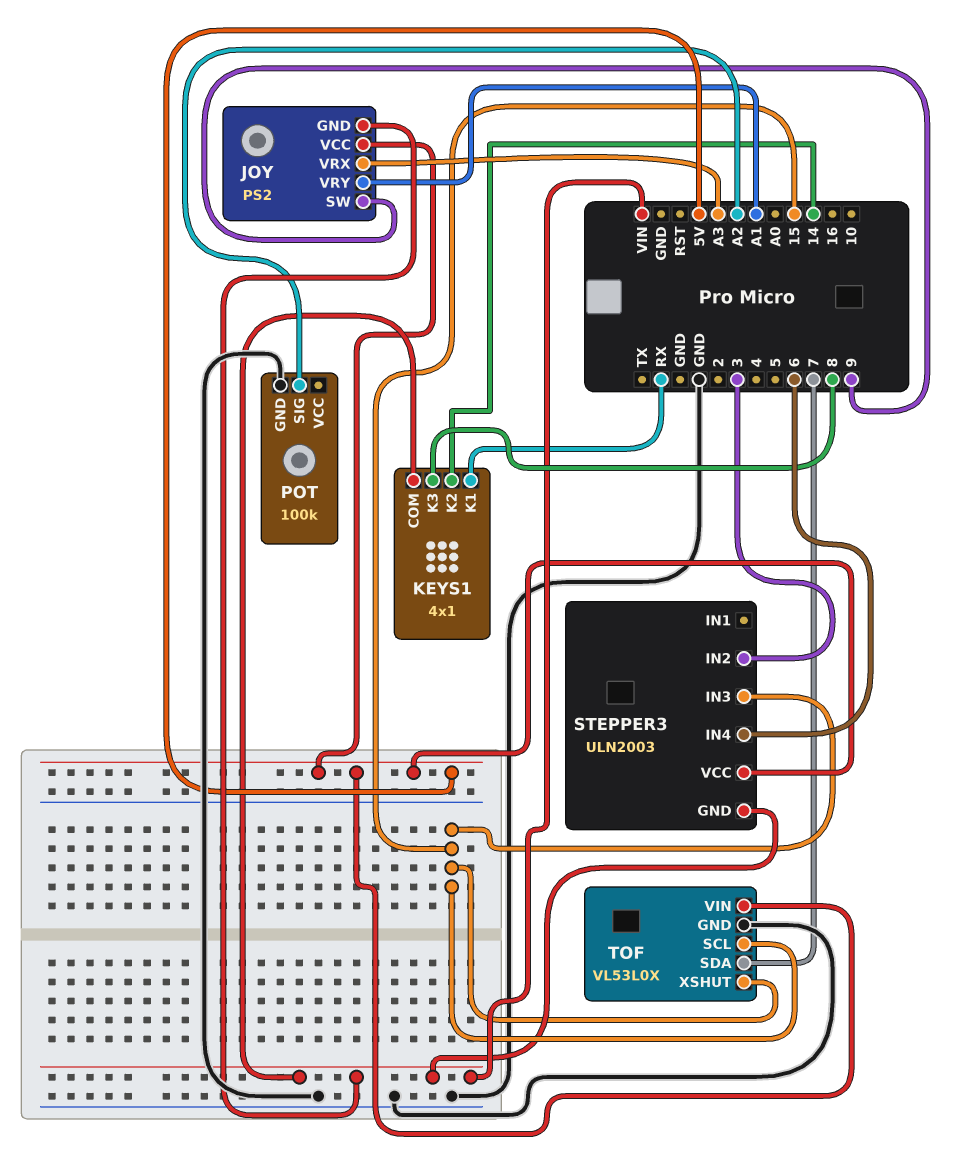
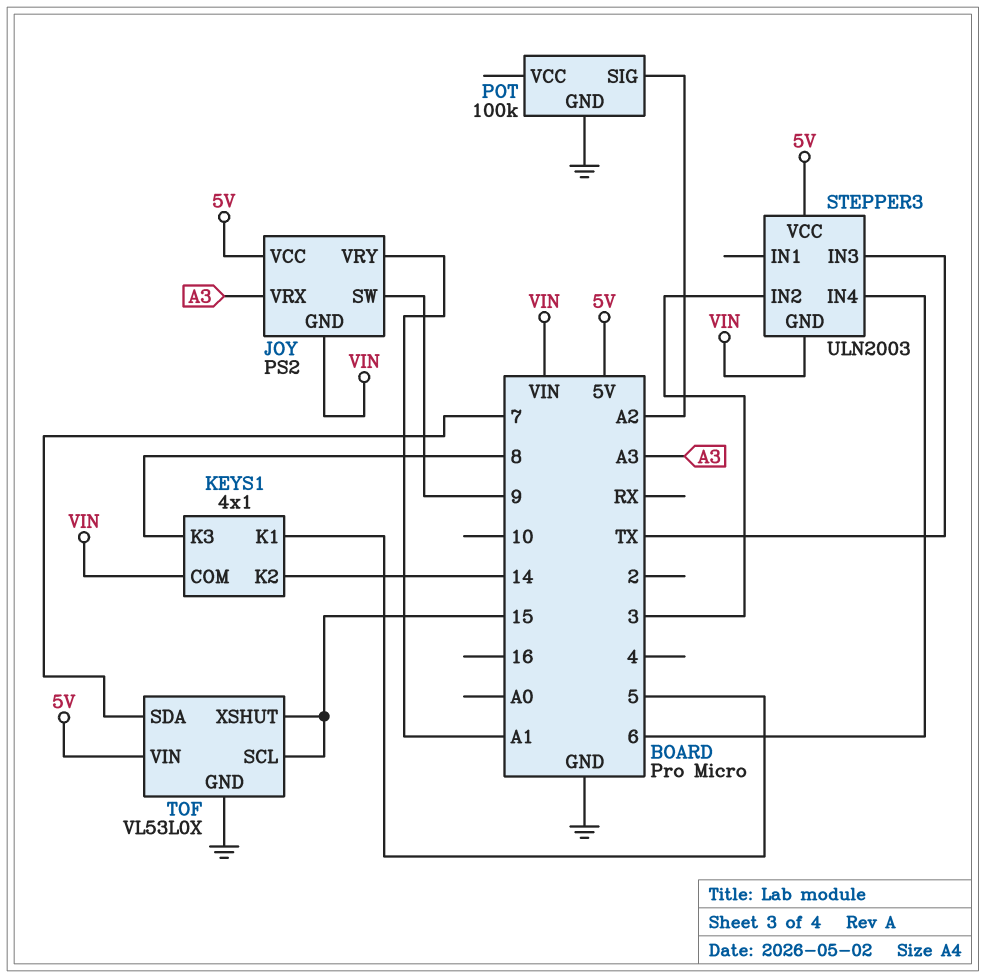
KEYS1 pin K1: RX -> 5
STEPPER3 pin IN3: 15 -> TX

